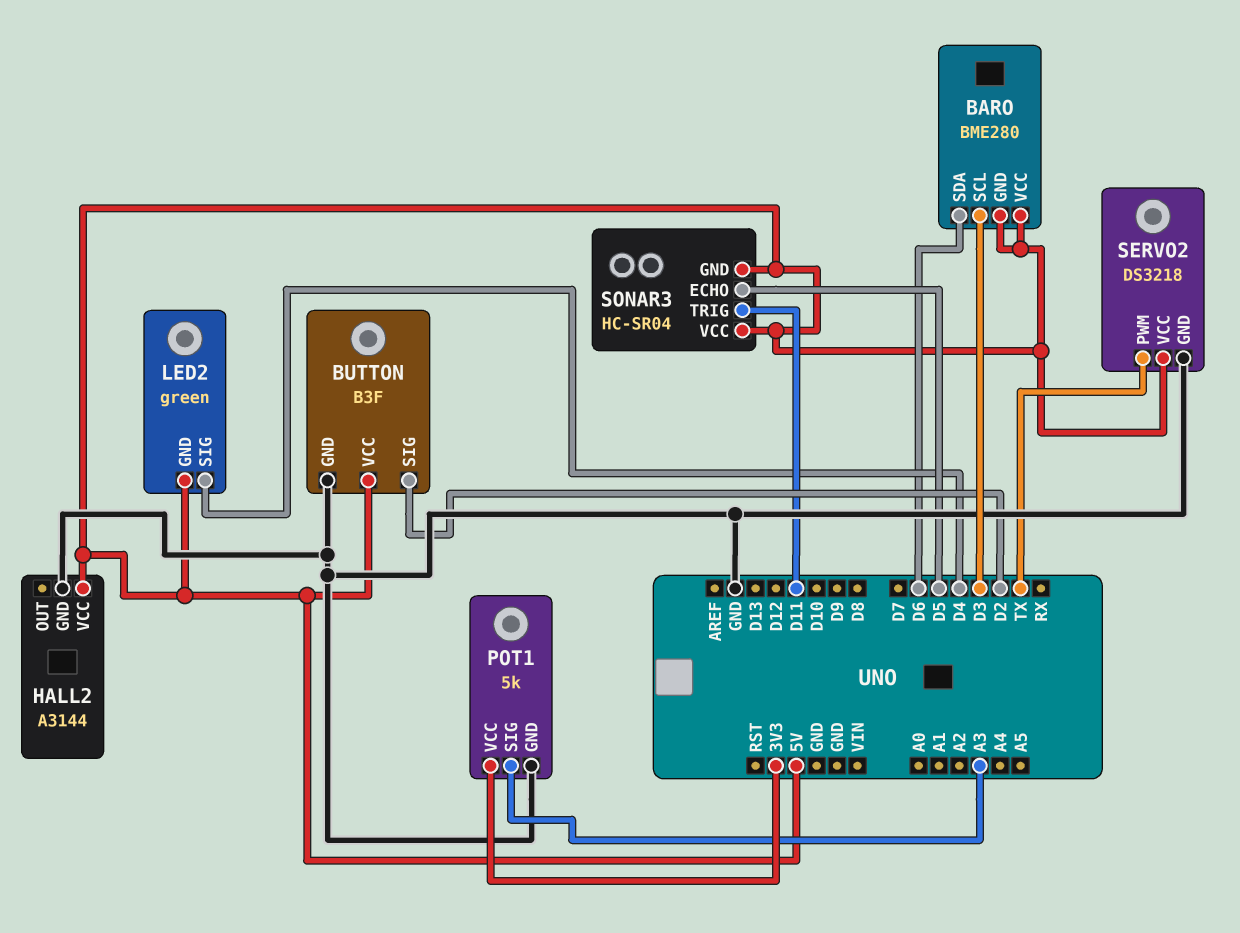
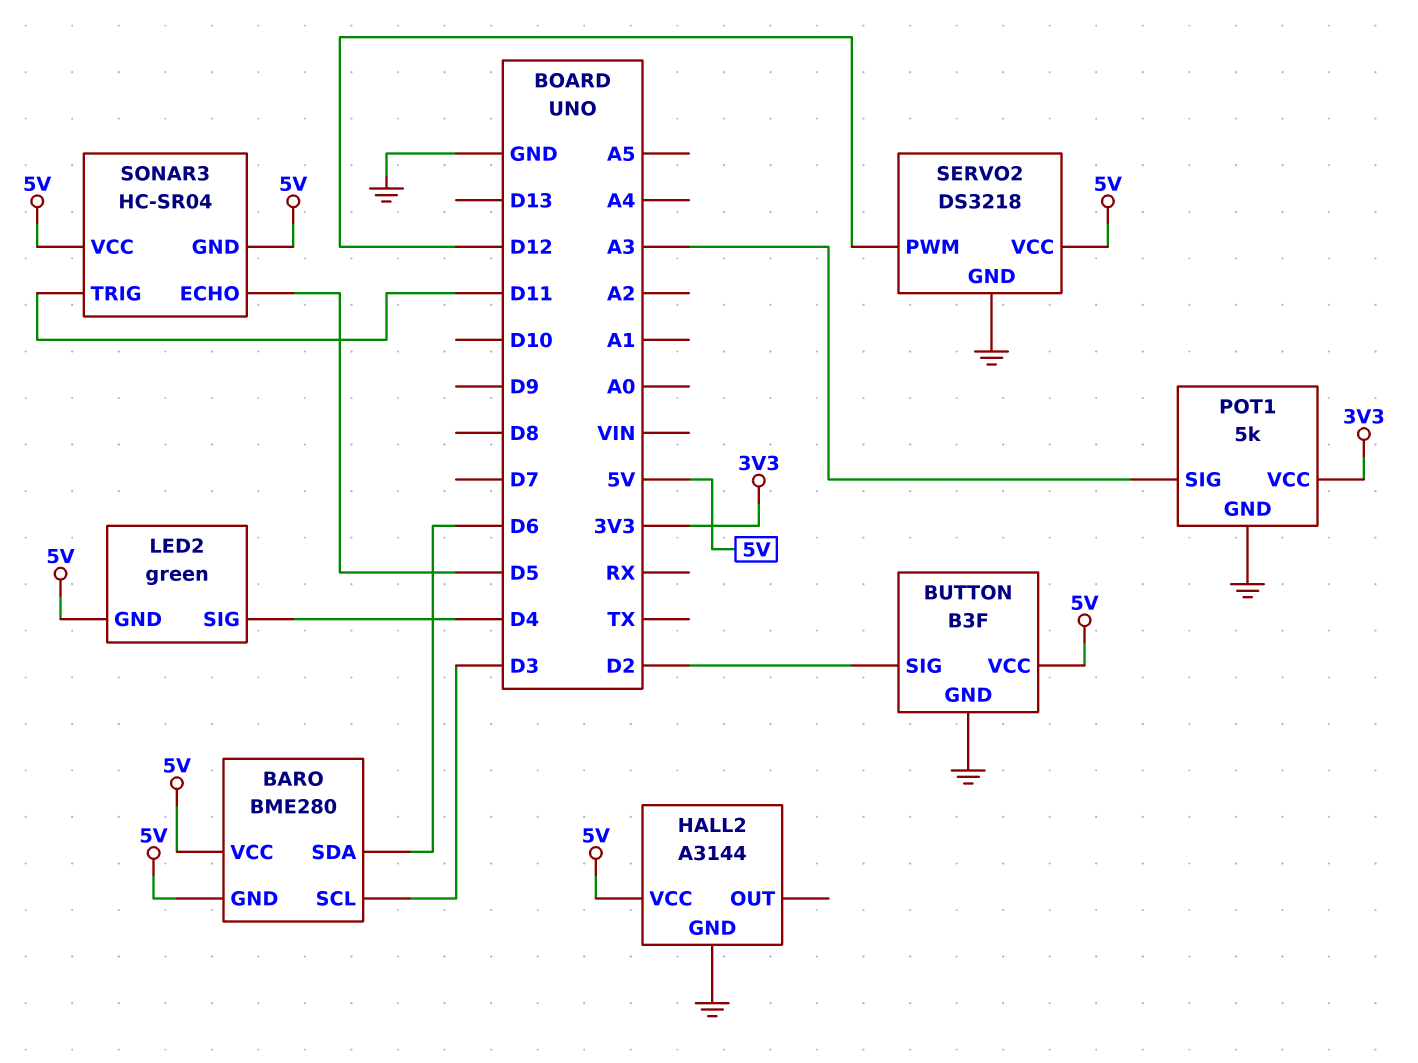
SERVO2 pin PWM: TX -> D12

